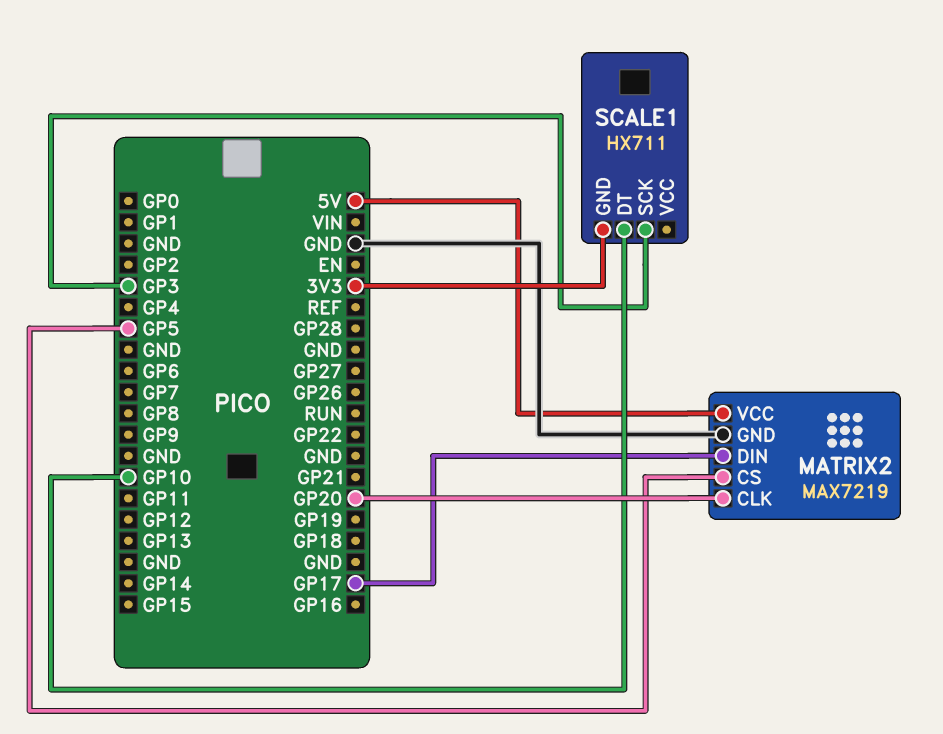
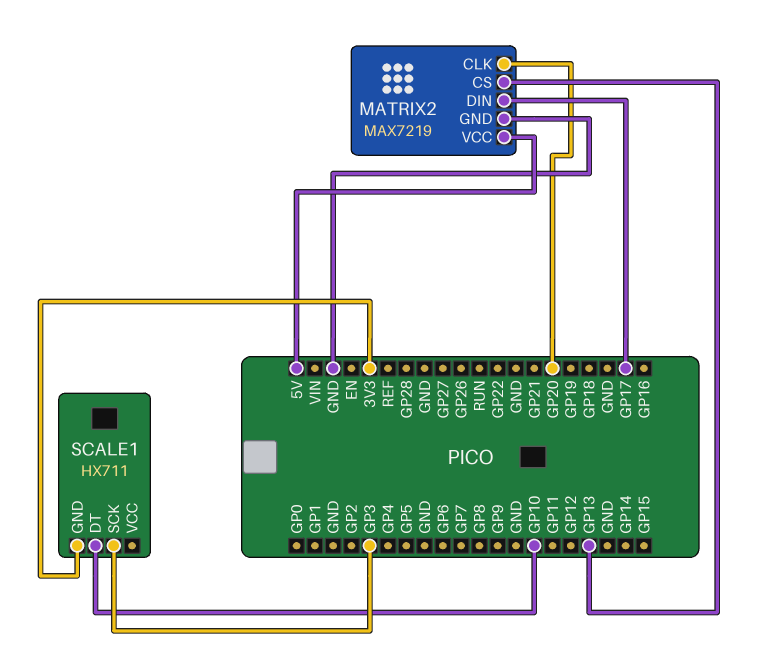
MATRIX2 pin CS: GP5 -> GP13

